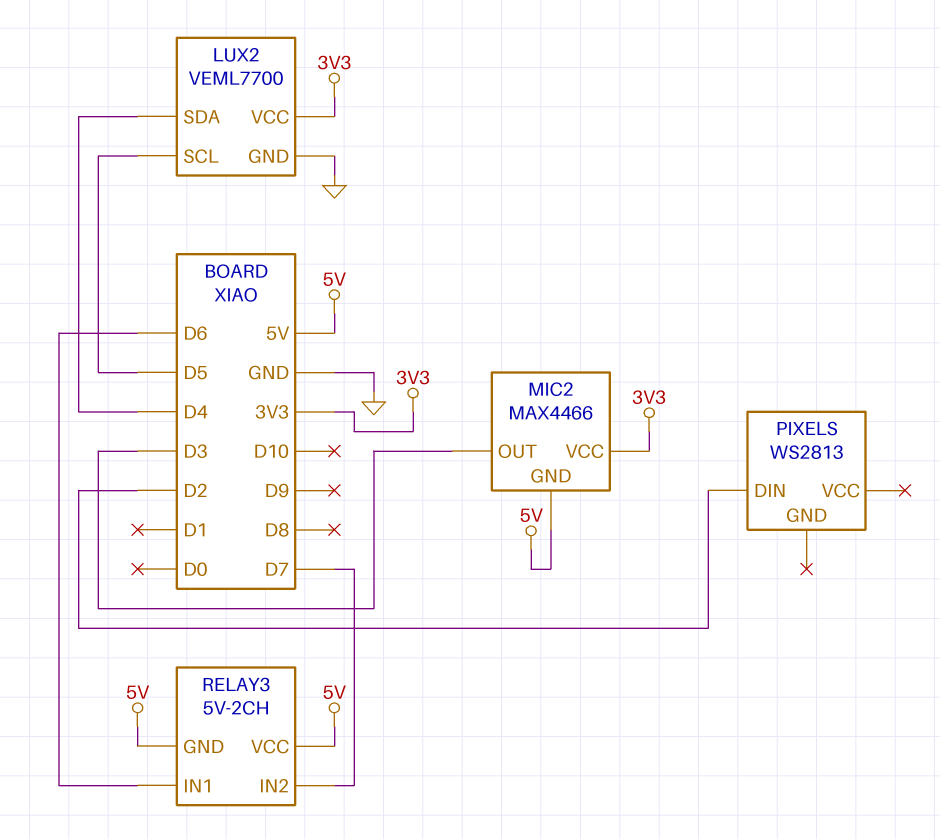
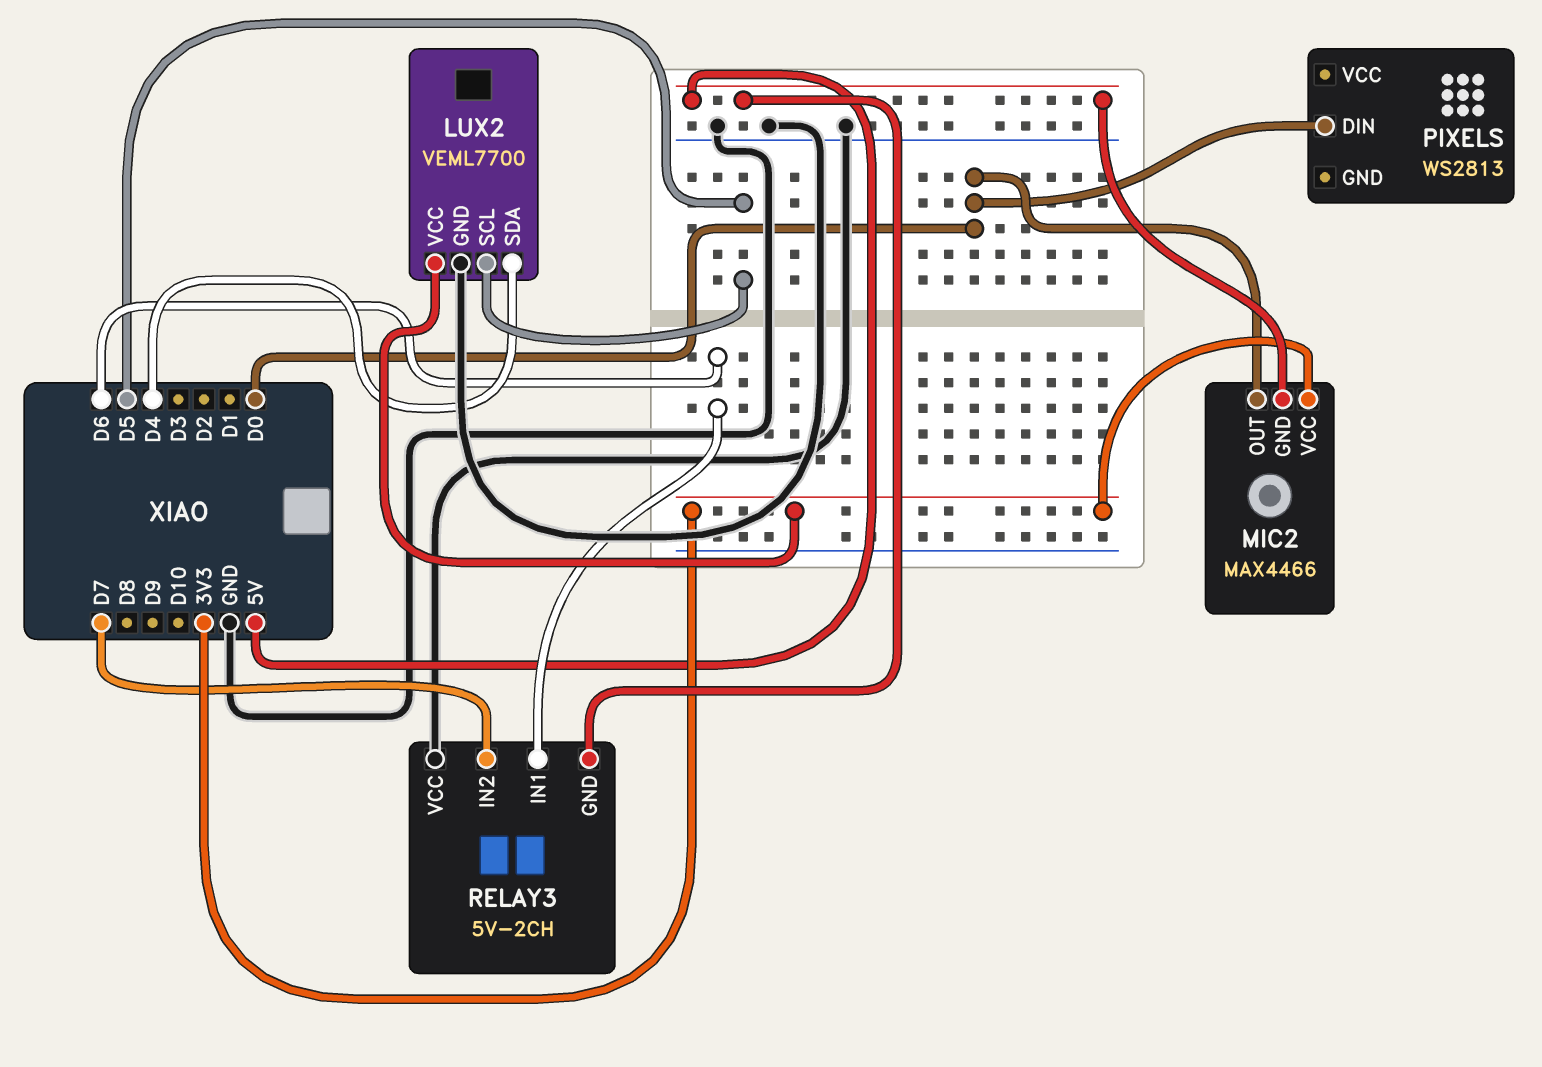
MIC2 pin OUT: D3 -> D0
PIXELS pin DIN: D2 -> D0
RELAY3 pin VCC: 5V -> GND

